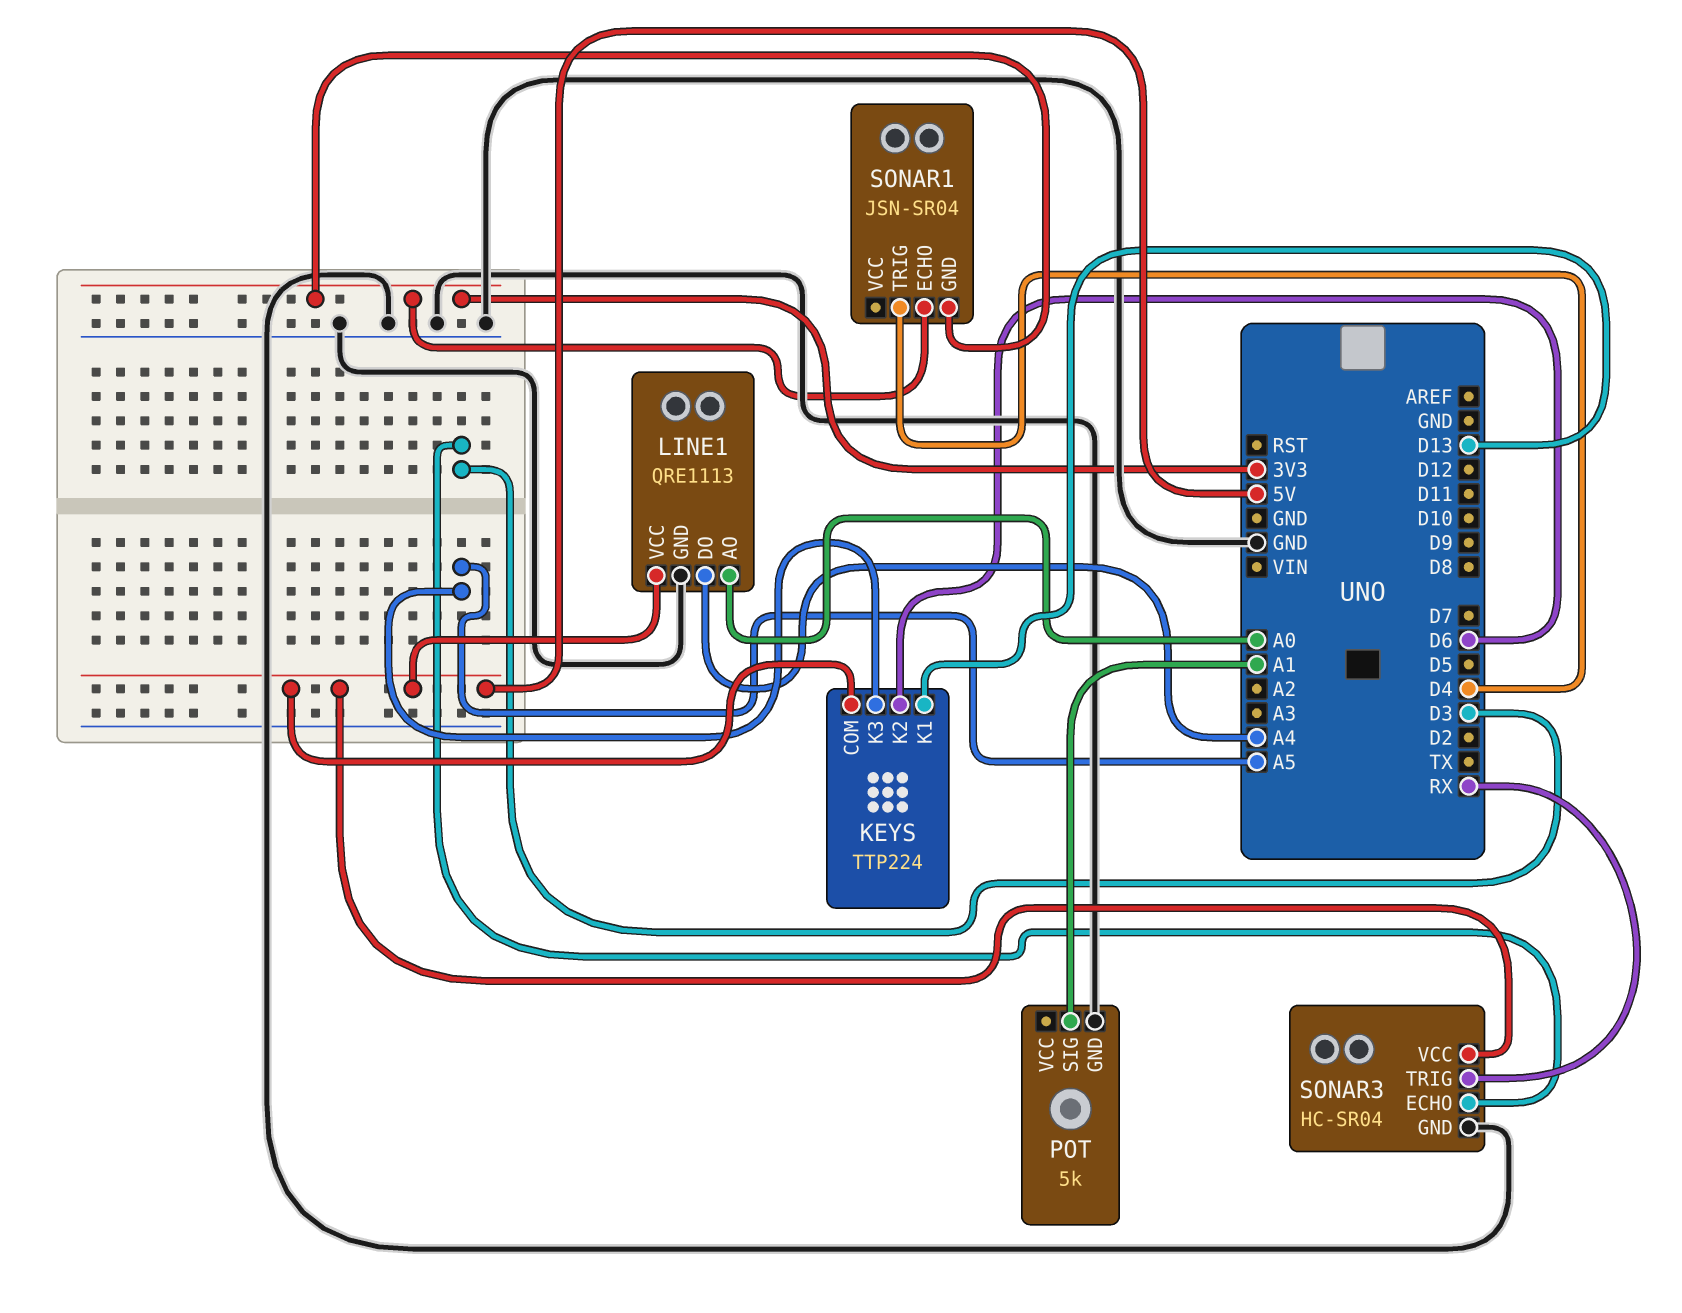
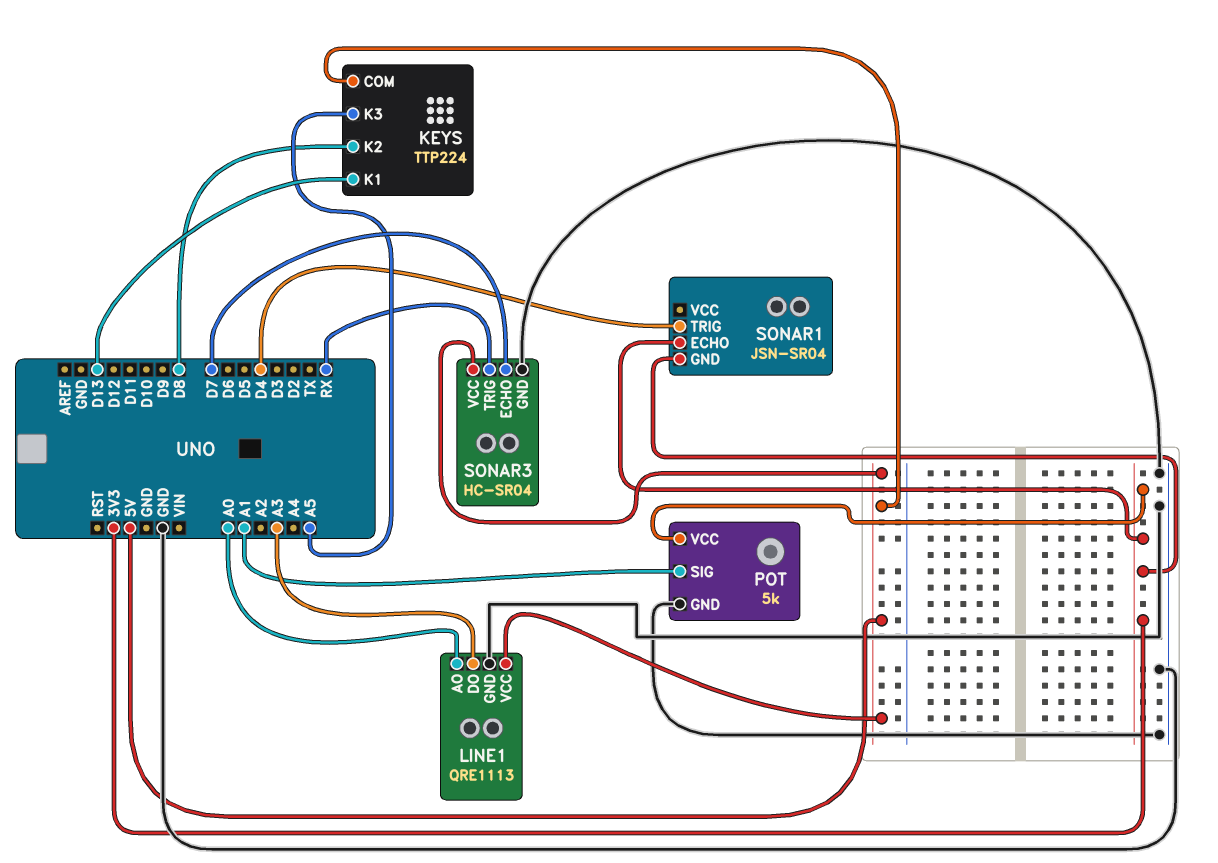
KEYS pin K2: D6 -> D8
LINE1 pin DO: A4 -> A3
POT pin VCC: none -> 3V3
SONAR3 pin ECHO: D3 -> D7

